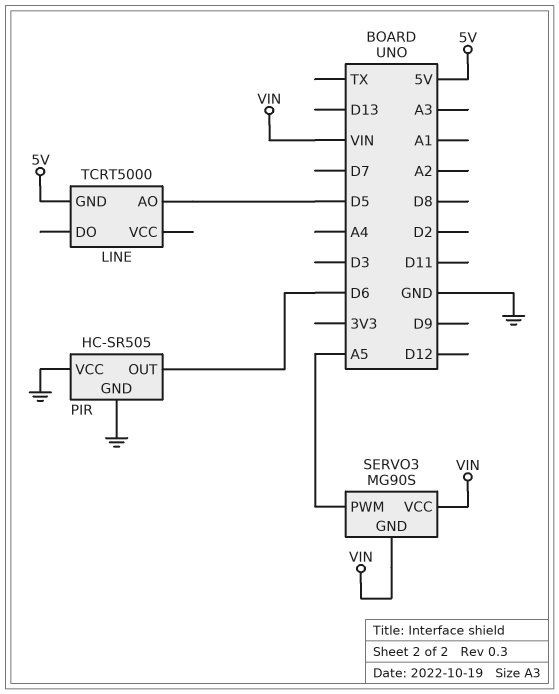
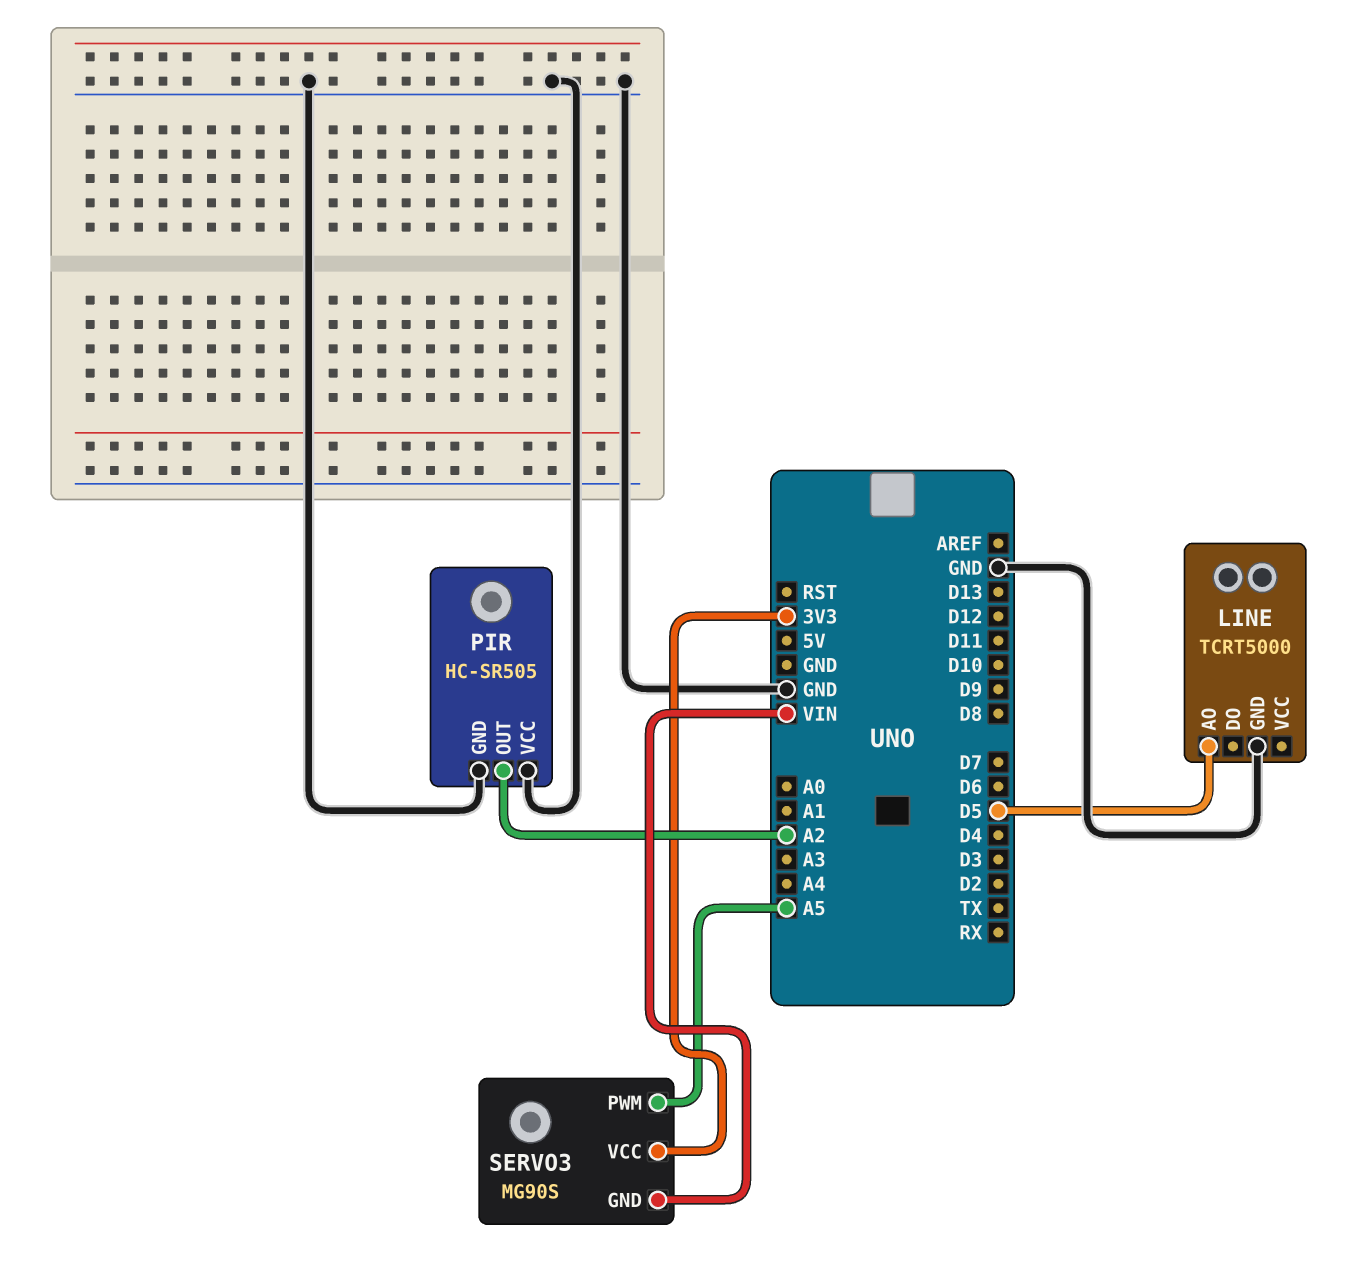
LINE pin GND: 5V -> GND
PIR pin OUT: D6 -> A2
SERVO3 pin VCC: VIN -> 3V3

